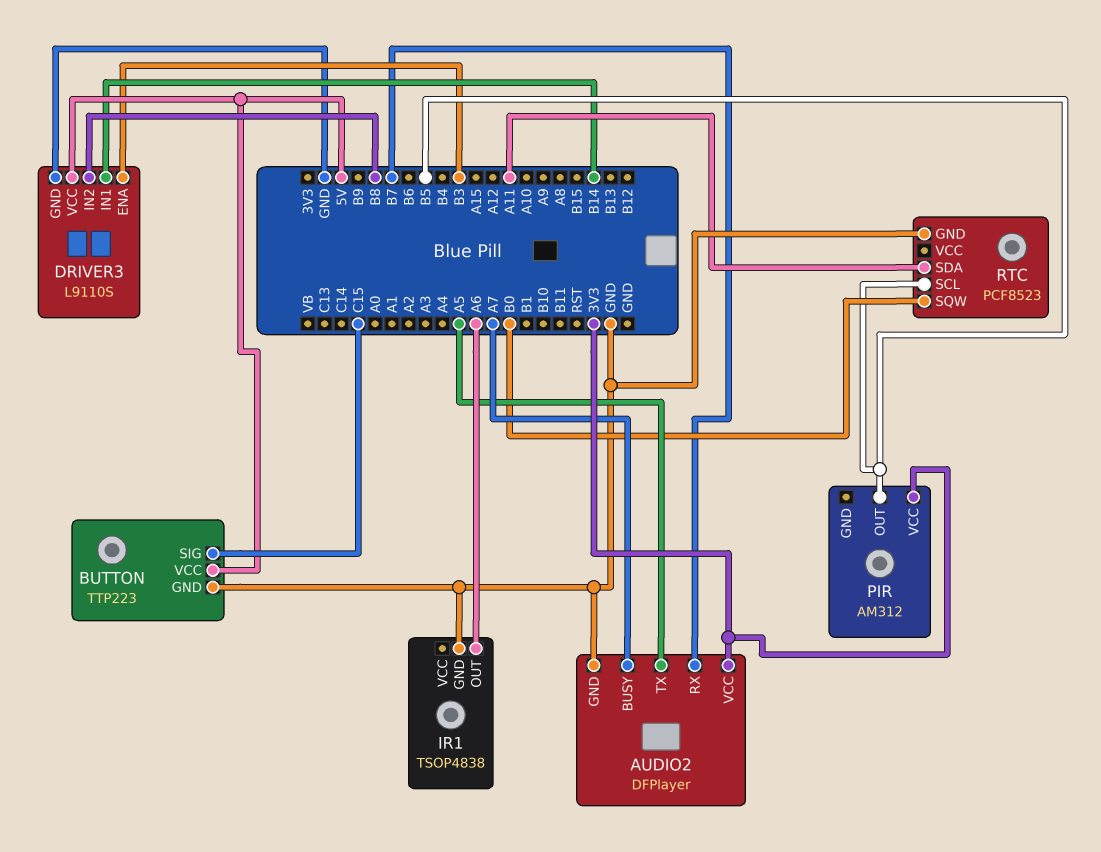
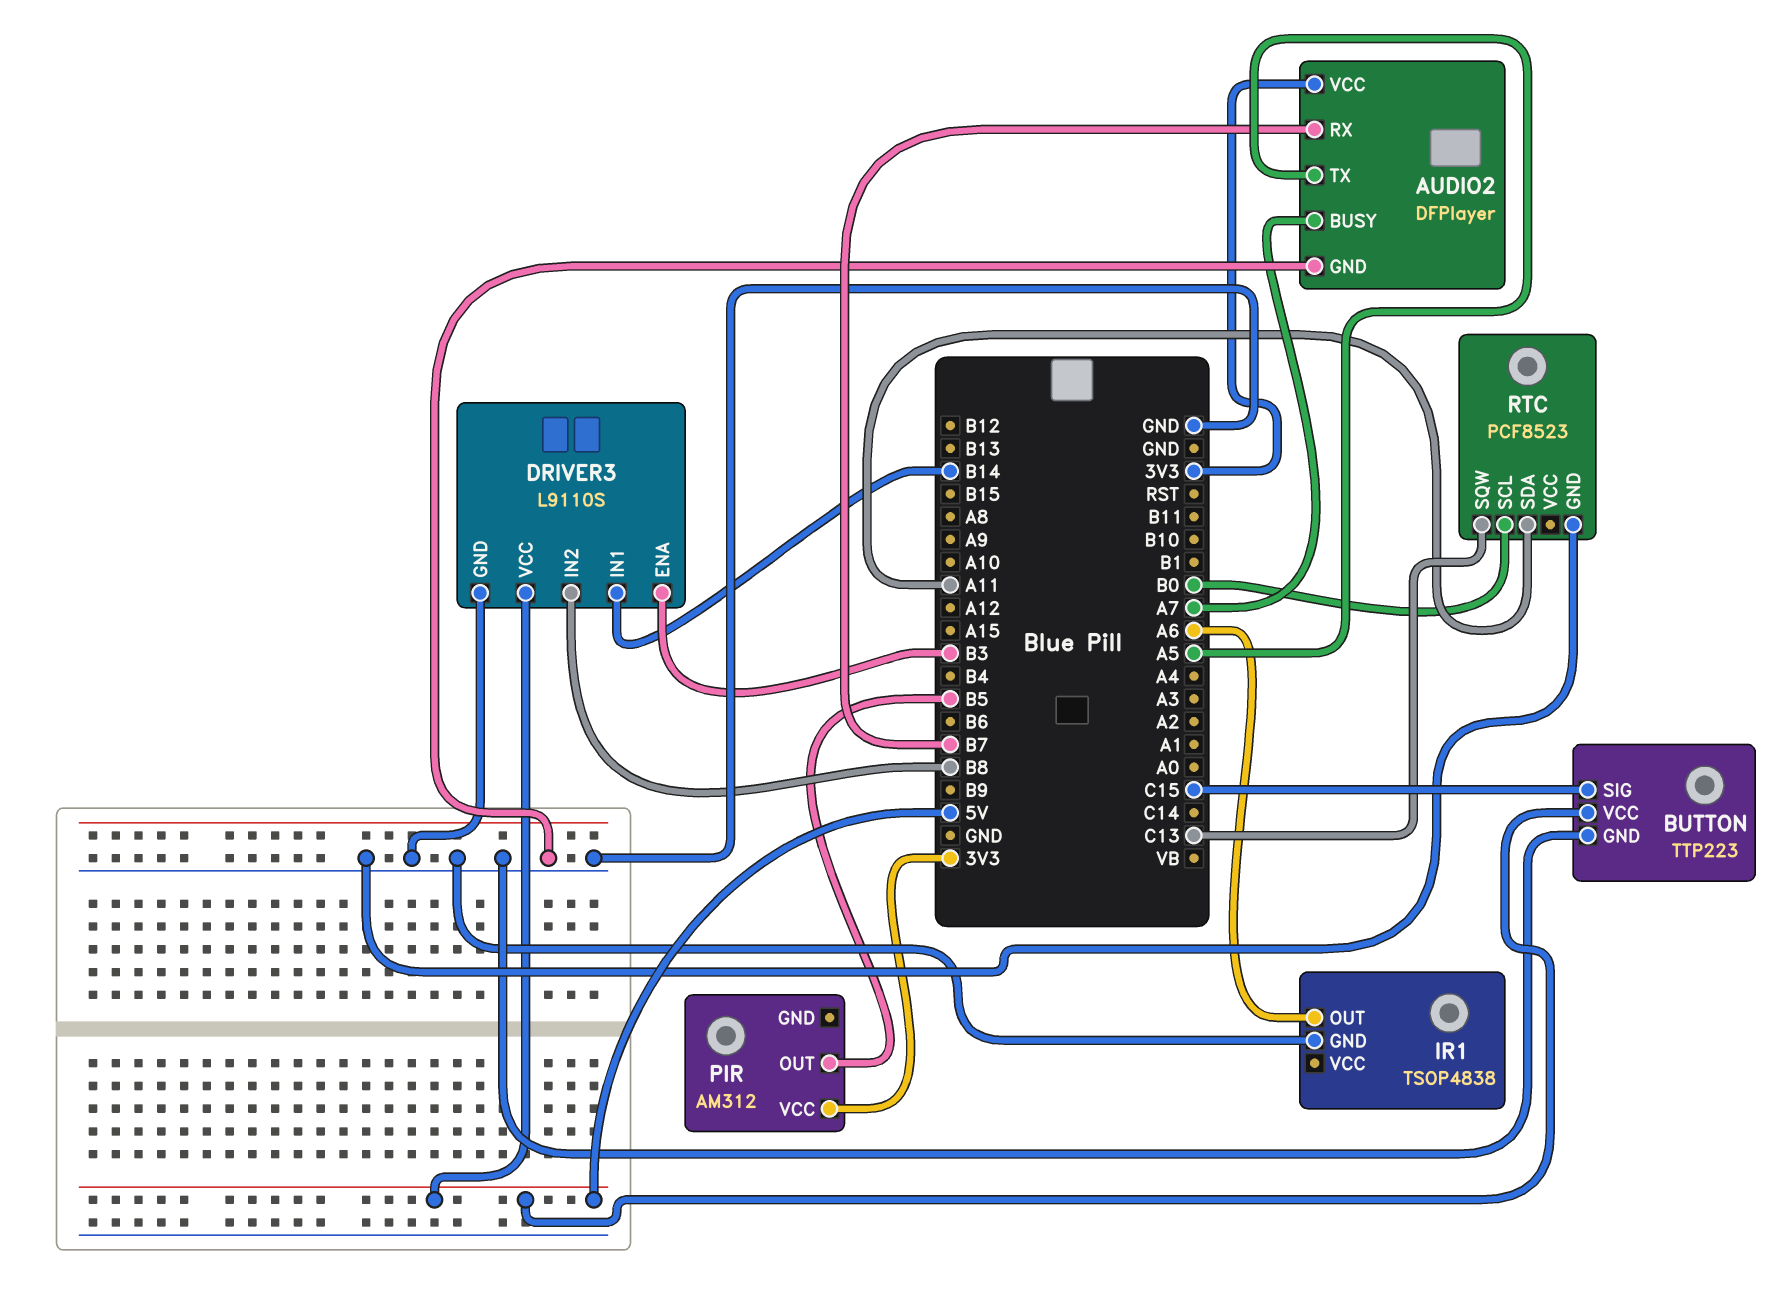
RTC pin SCL: B5 -> B0
RTC pin SQW: B0 -> C13

